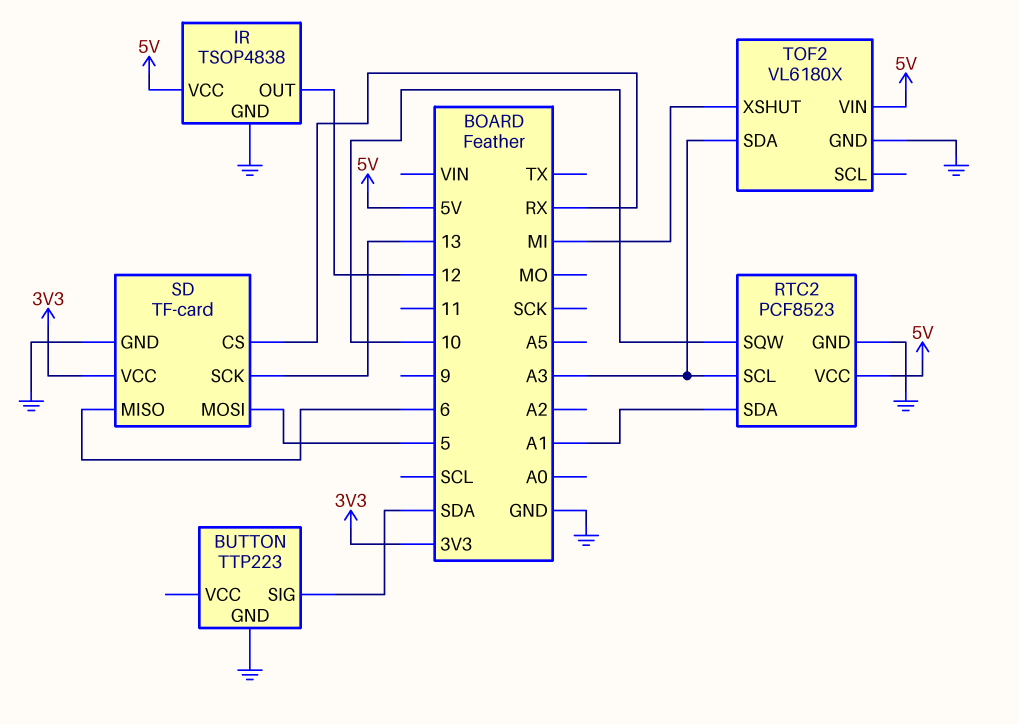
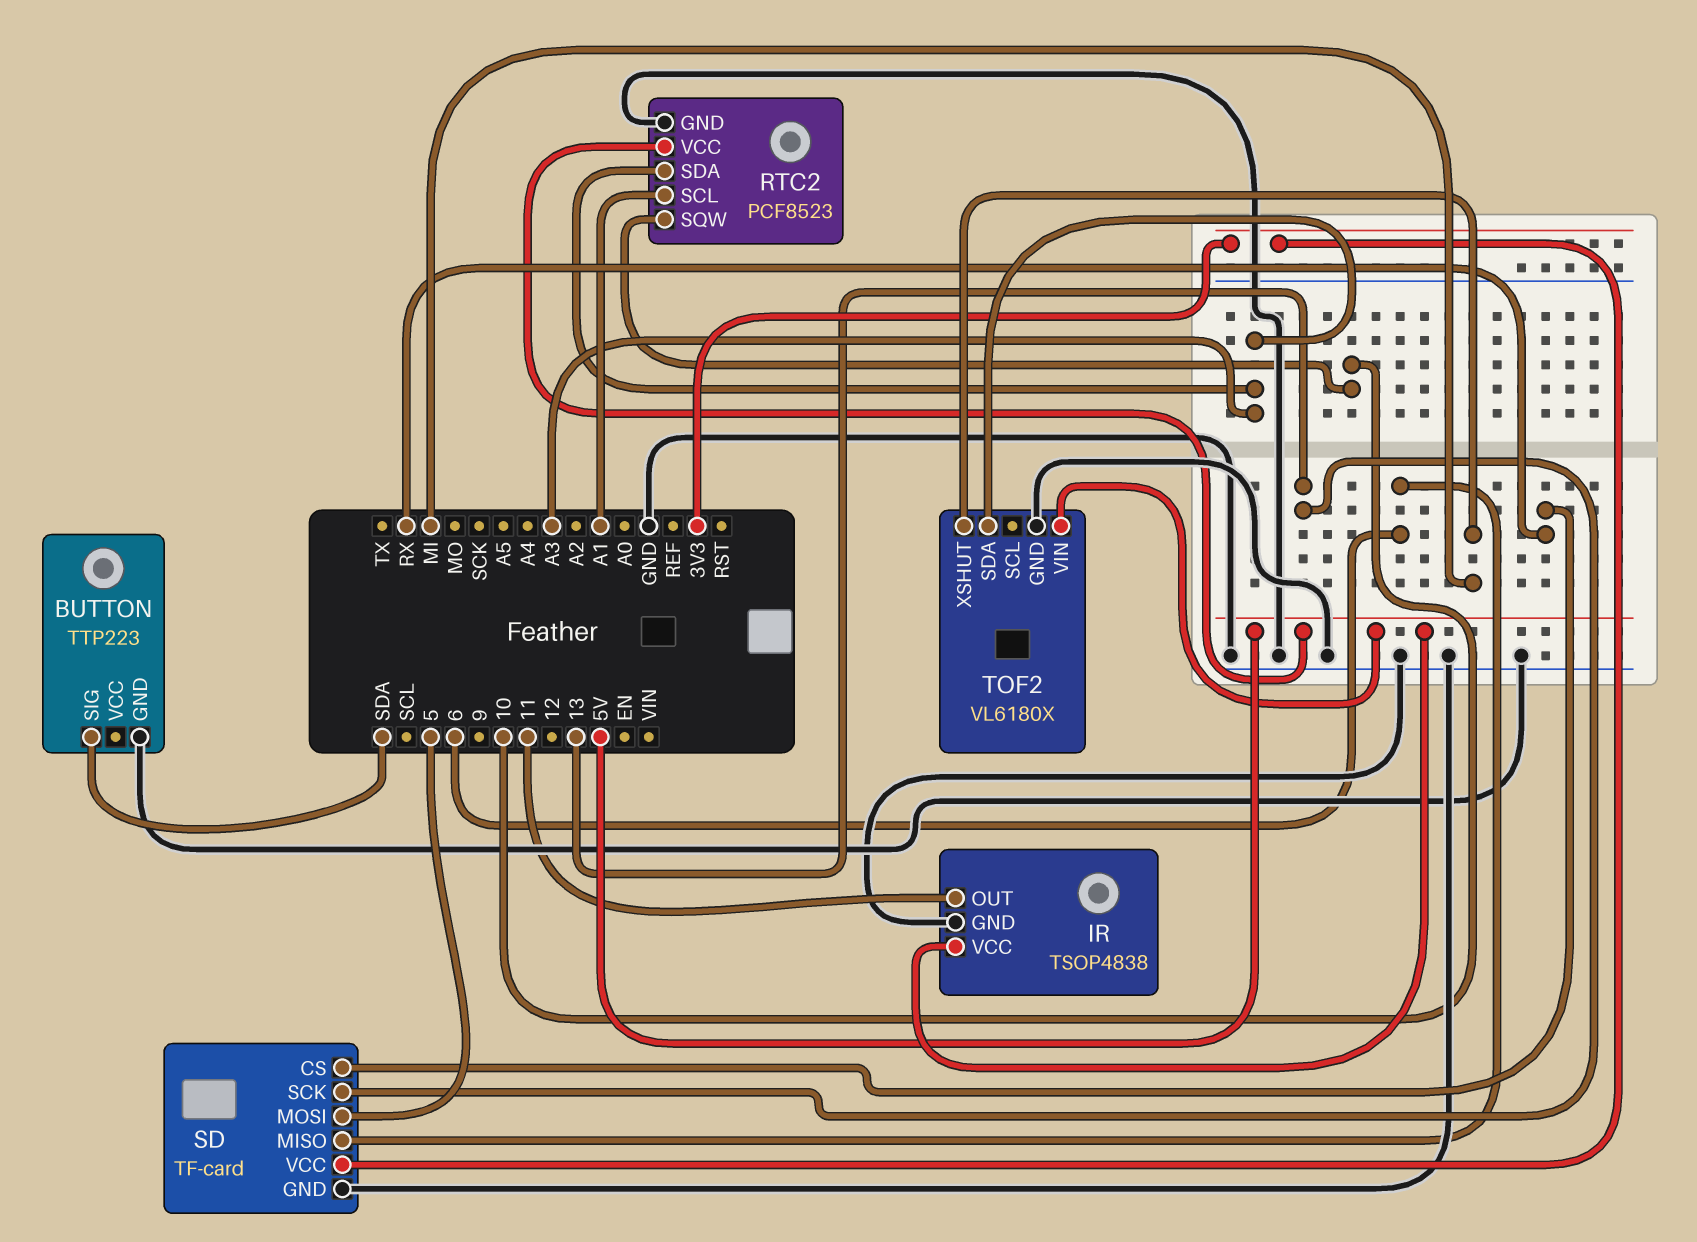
IR pin OUT: 12 -> 11
RTC2 pin SCL: A3 -> A1
RTC2 pin SDA: A1 -> A3

